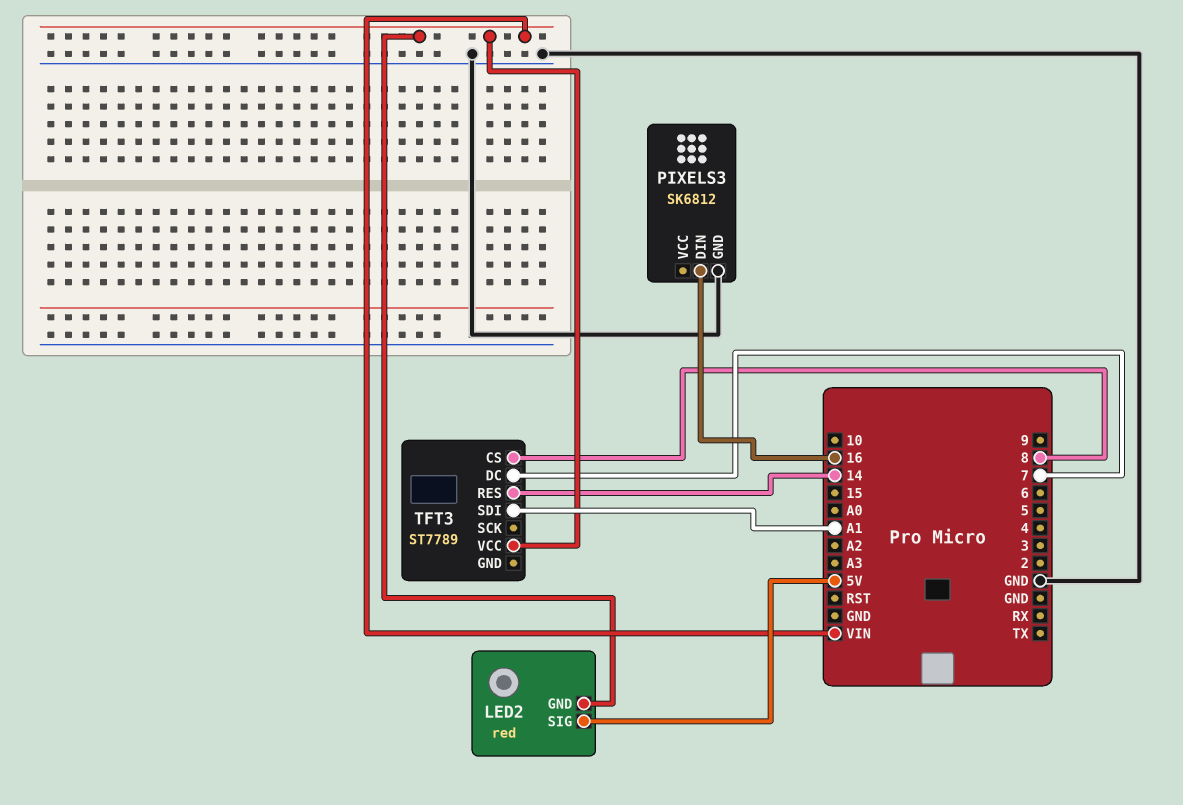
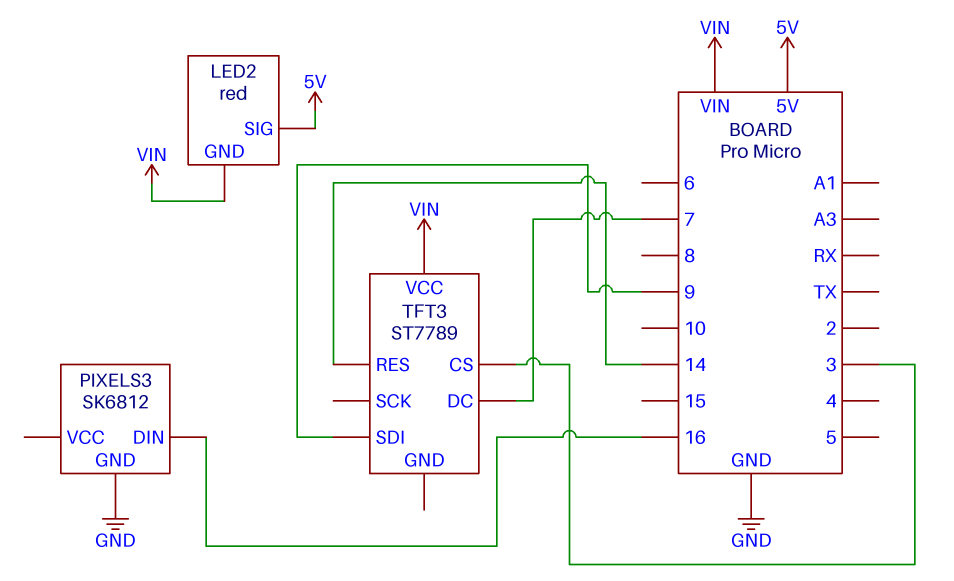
TFT3 pin CS: 8 -> 3
TFT3 pin SDI: A1 -> 9

